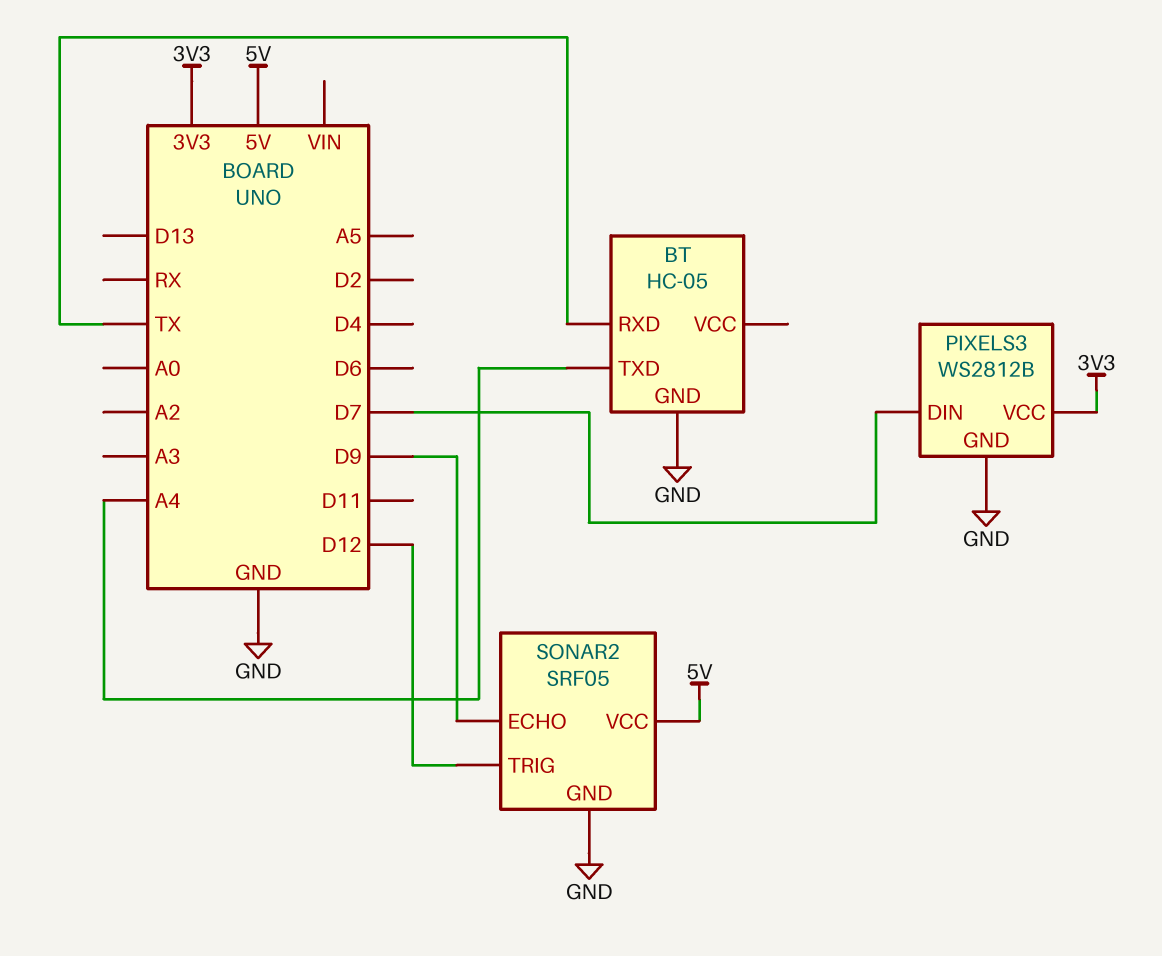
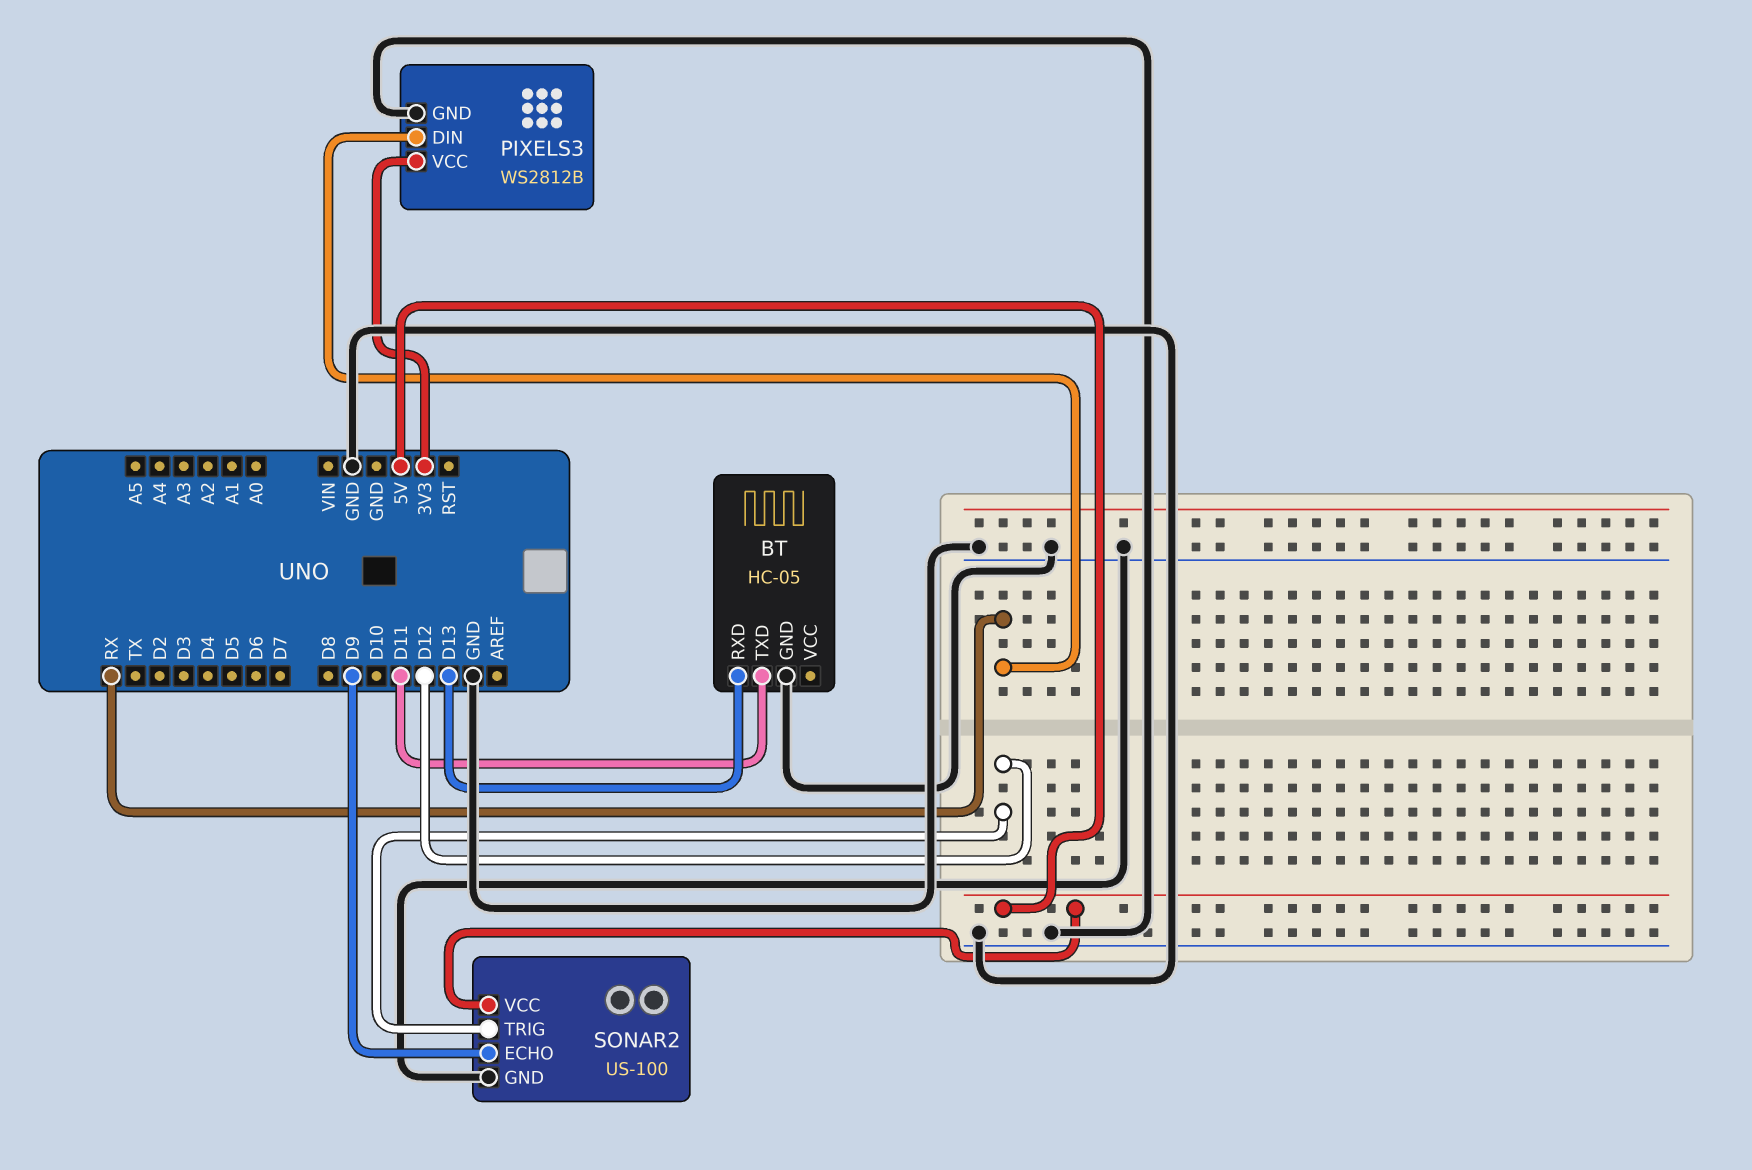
BT pin RXD: TX -> D13
BT pin TXD: A4 -> D11
PIXELS3 pin DIN: D7 -> RX
SONAR2: SRF05 -> US-100

